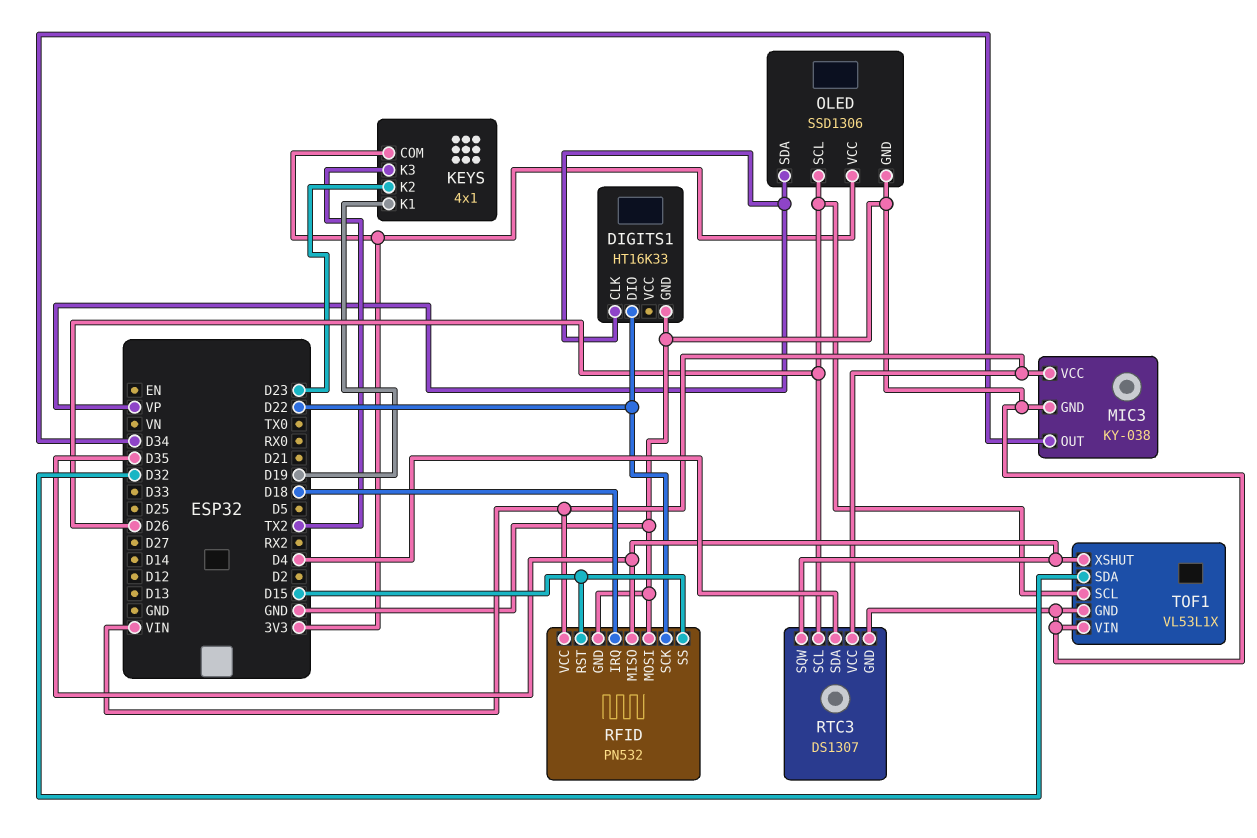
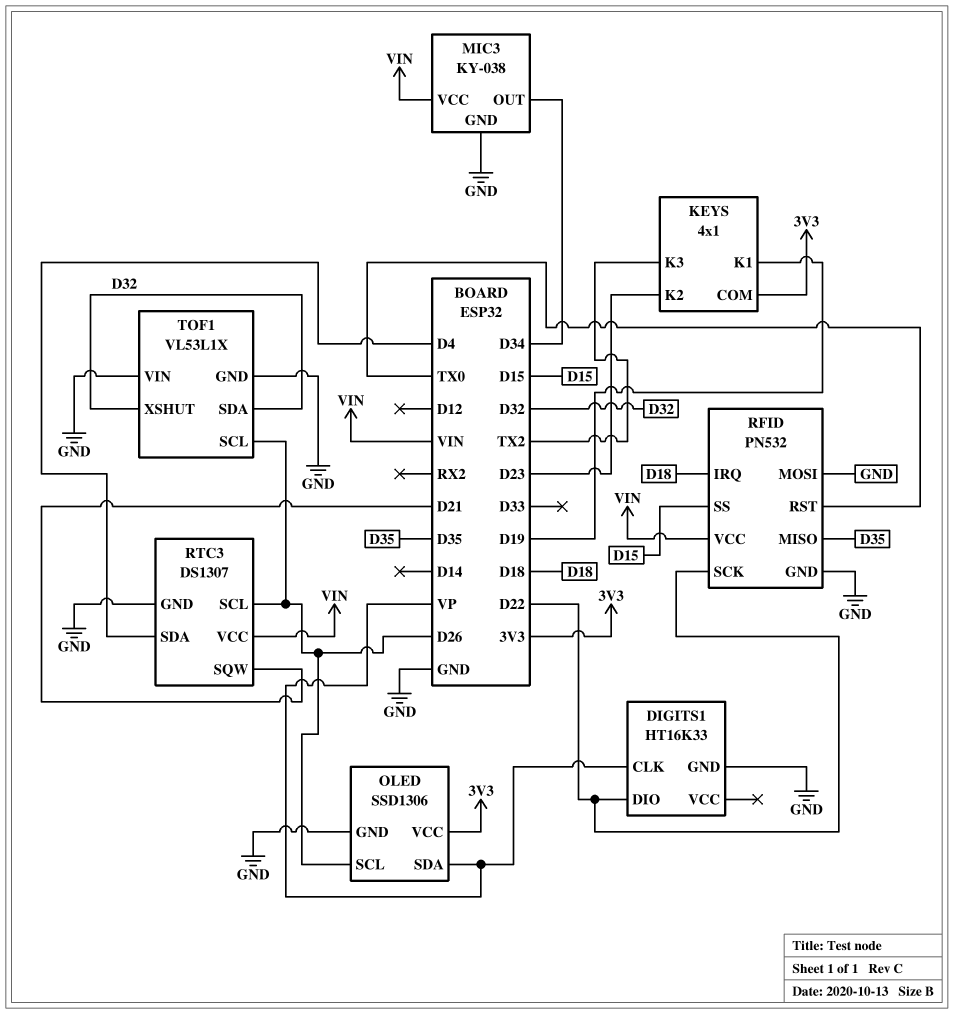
RFID pin RST: D15 -> TX0
RTC3 pin SQW: D35 -> D21
TOF1 pin XSHUT: D35 -> D32

